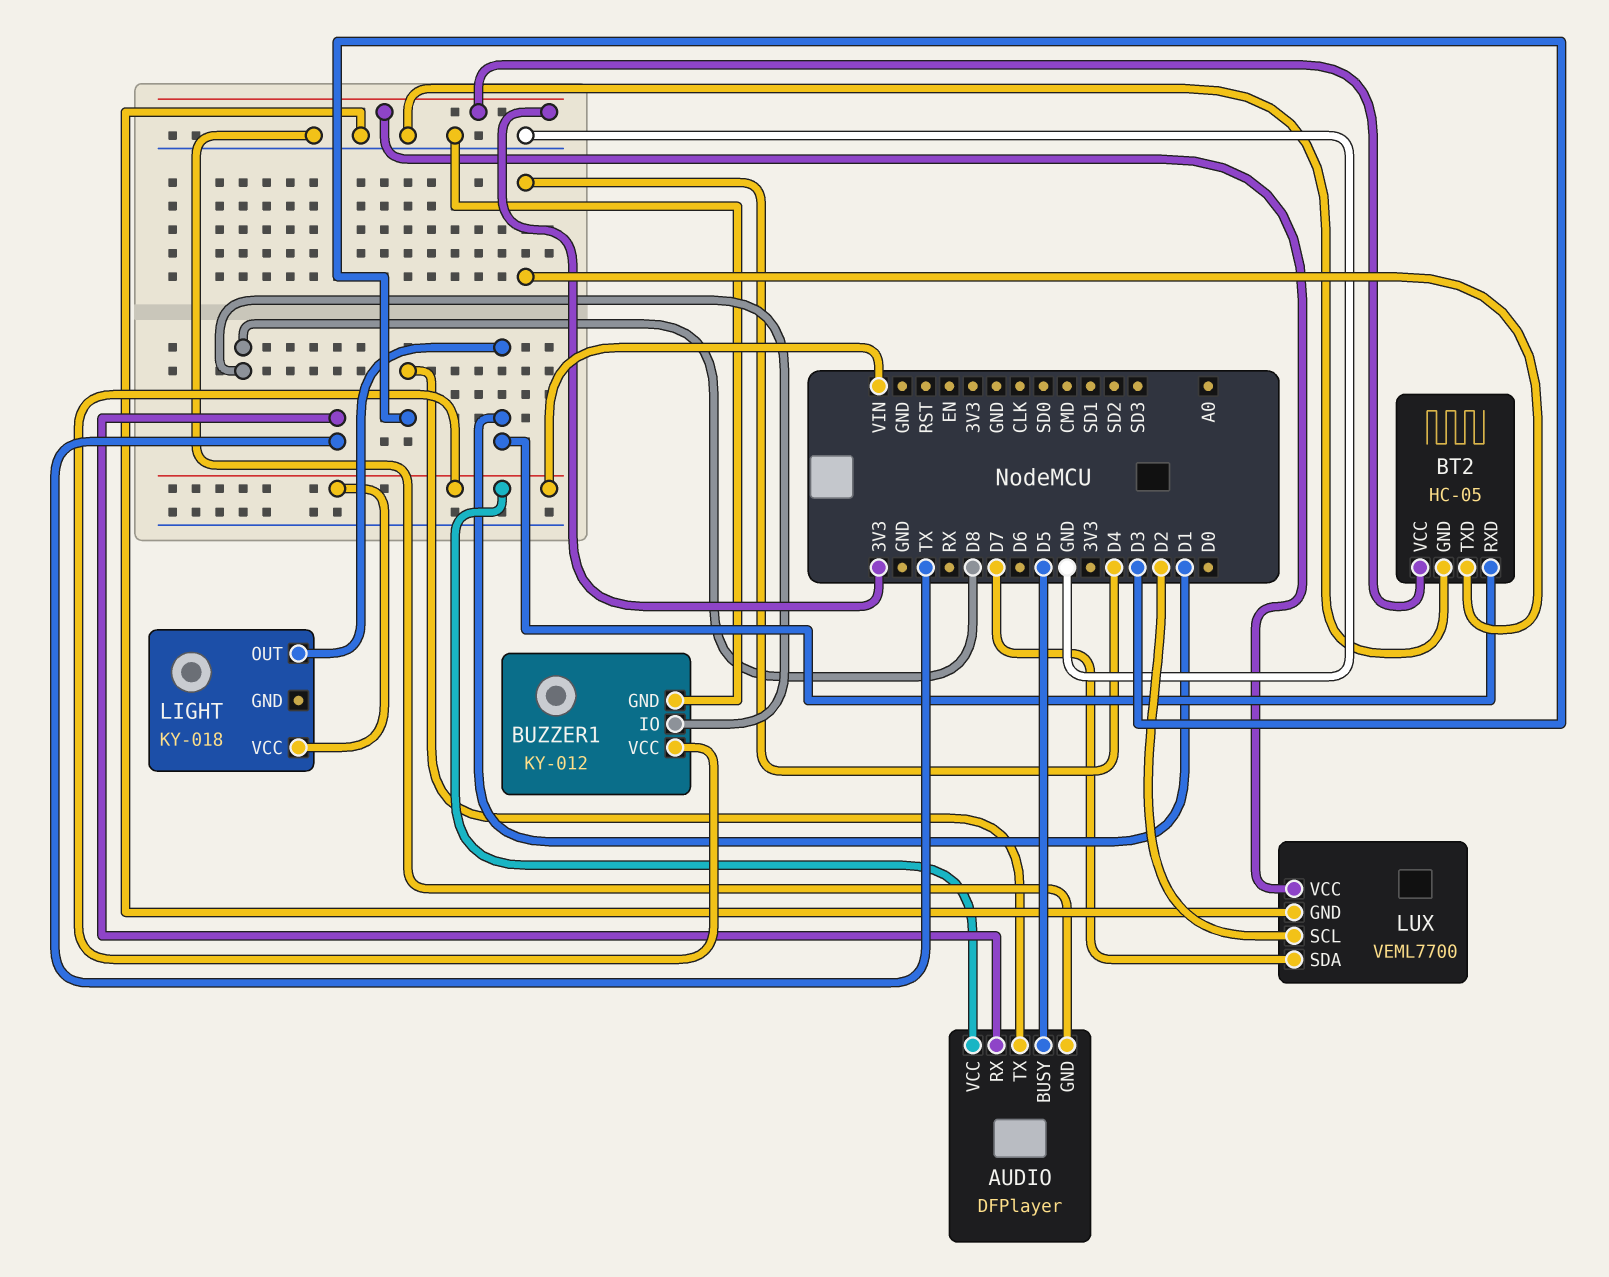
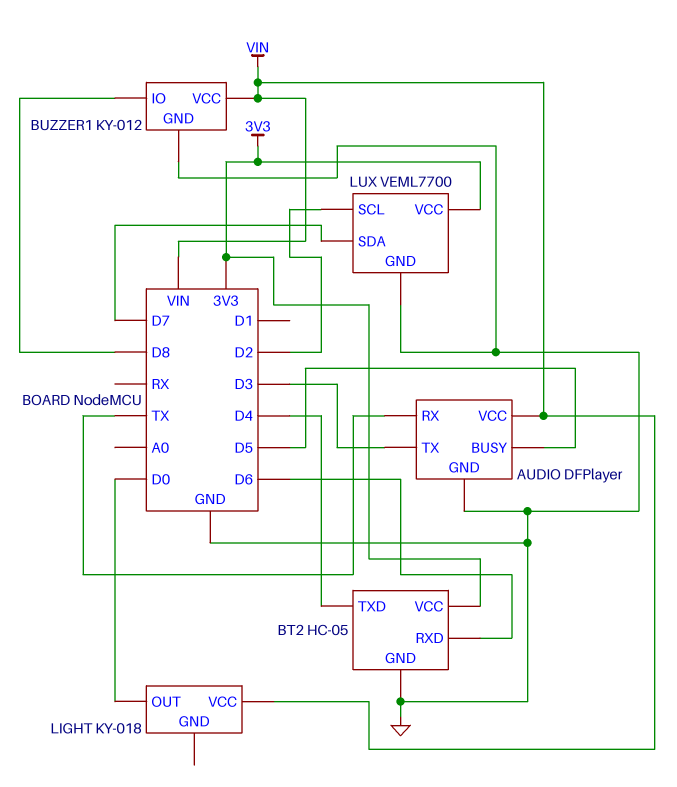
BT2 pin RXD: D1 -> D6
LIGHT pin OUT: D1 -> D0

